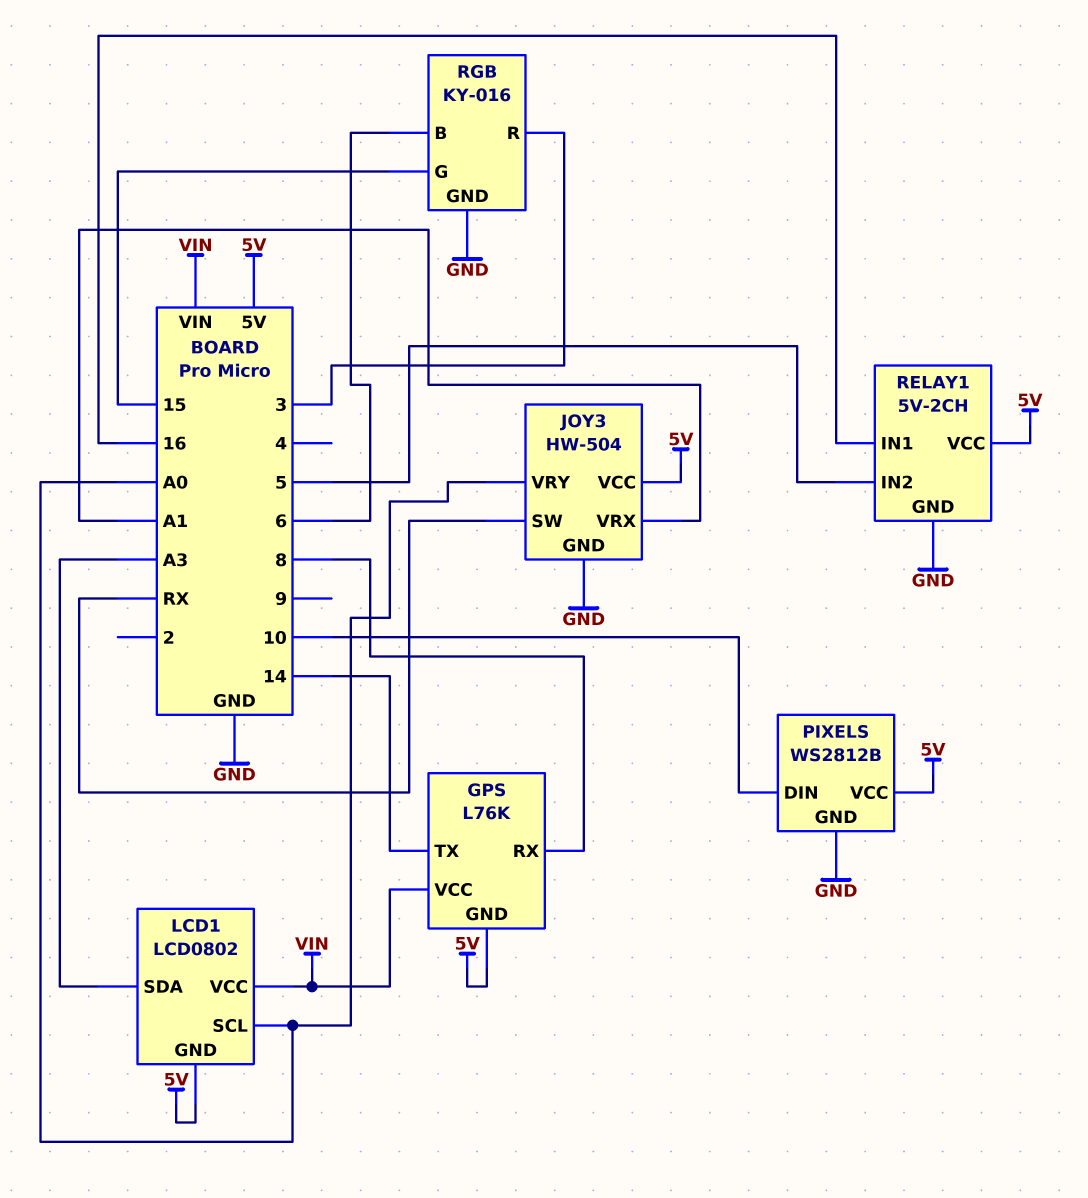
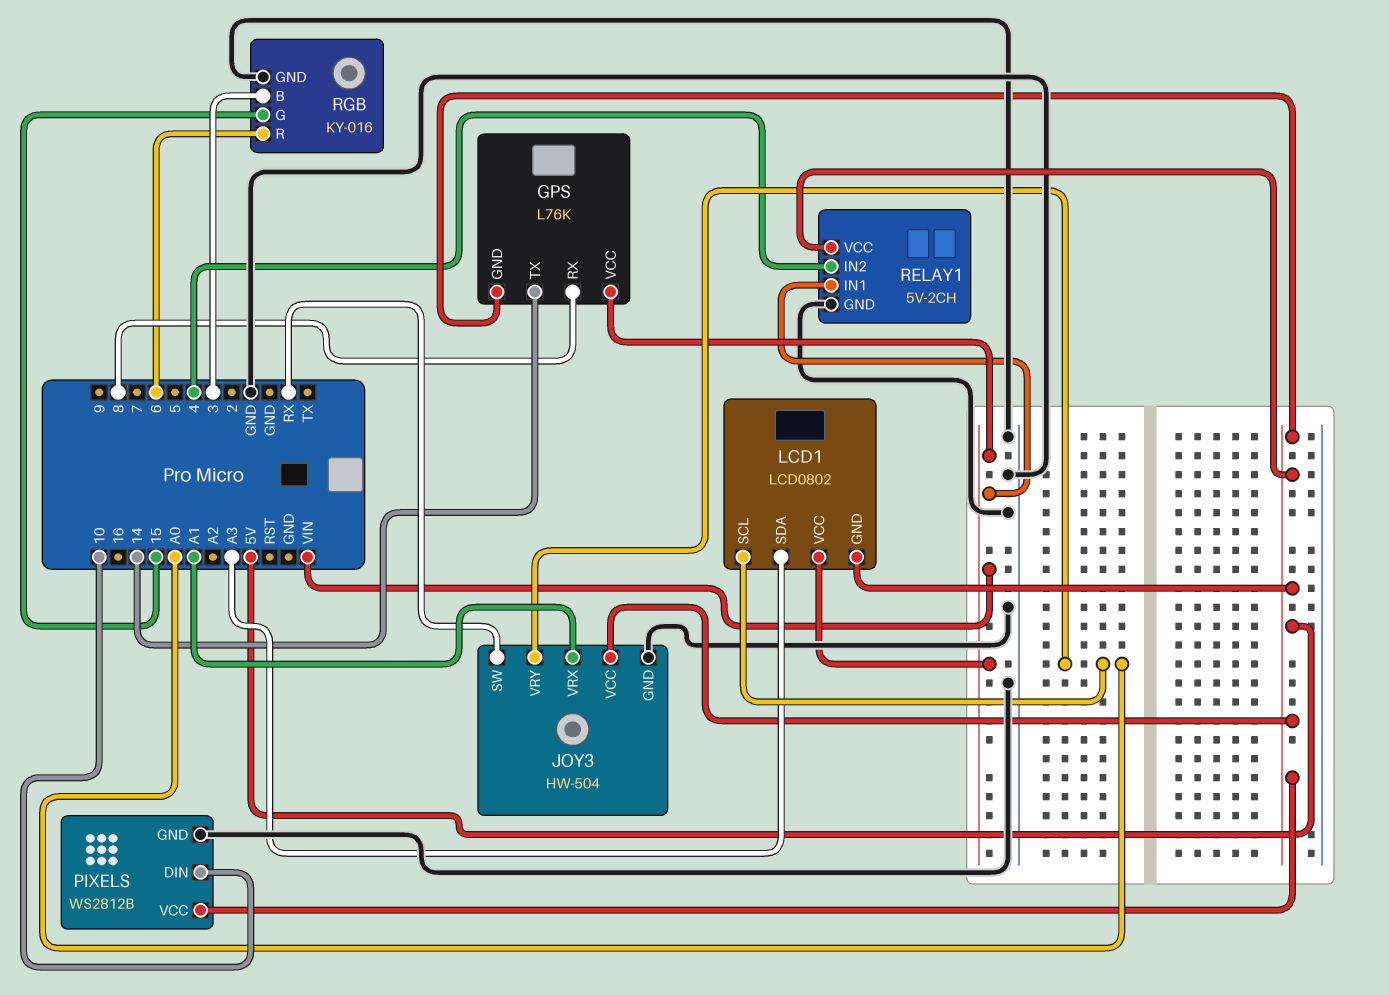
RELAY1 pin IN1: 16 -> VIN
RELAY1 pin IN2: 5 -> 4
RGB pin B: 6 -> 3
RGB pin R: 3 -> 6

